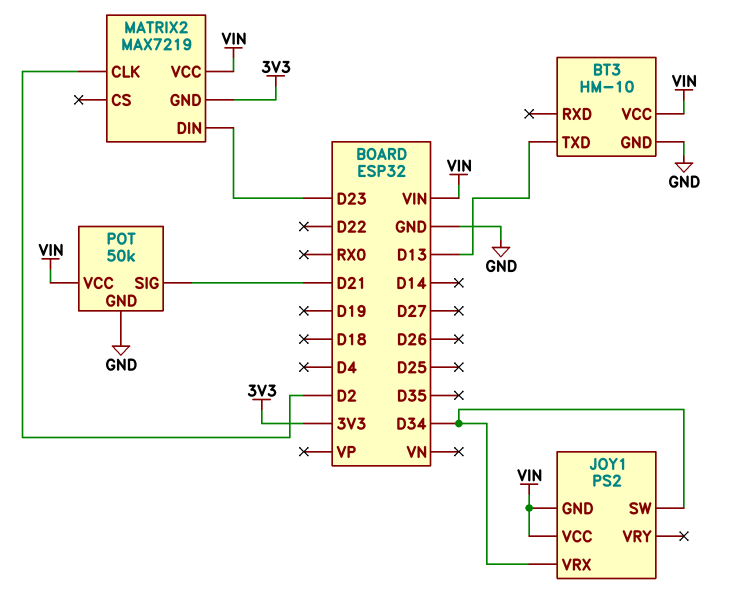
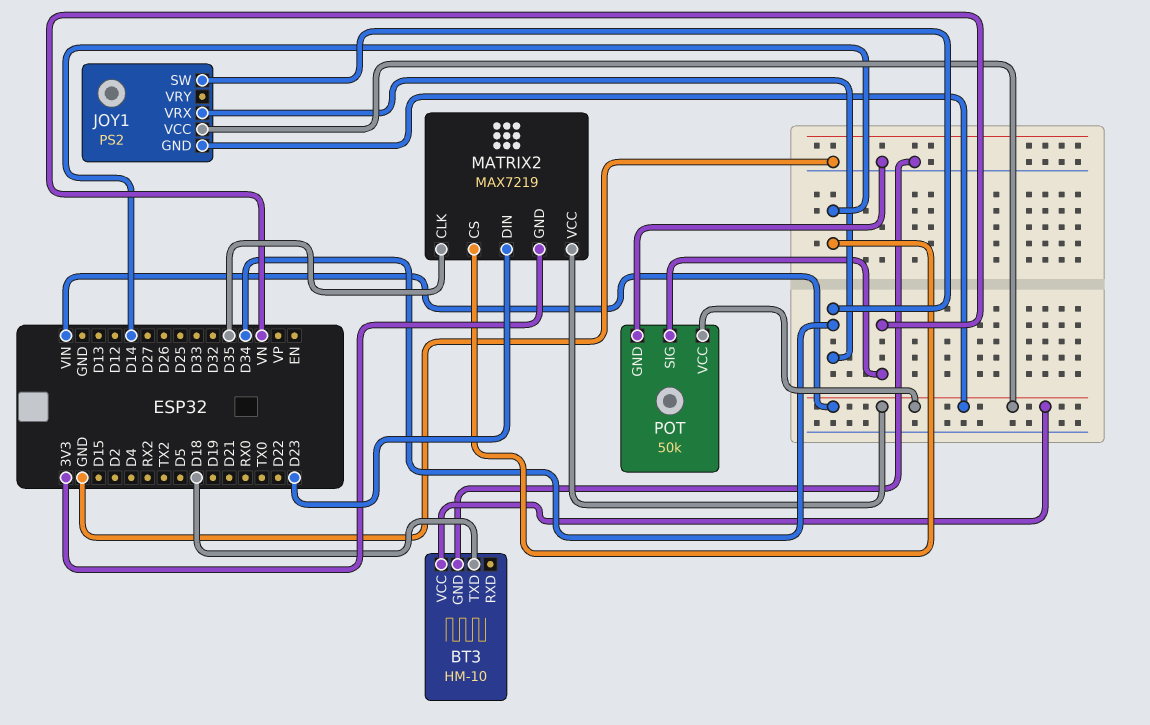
BT3 pin TXD: D13 -> D18
MATRIX2 pin CLK: D2 -> D35
MATRIX2 pin CS: none -> D14
POT pin SIG: D21 -> VN

